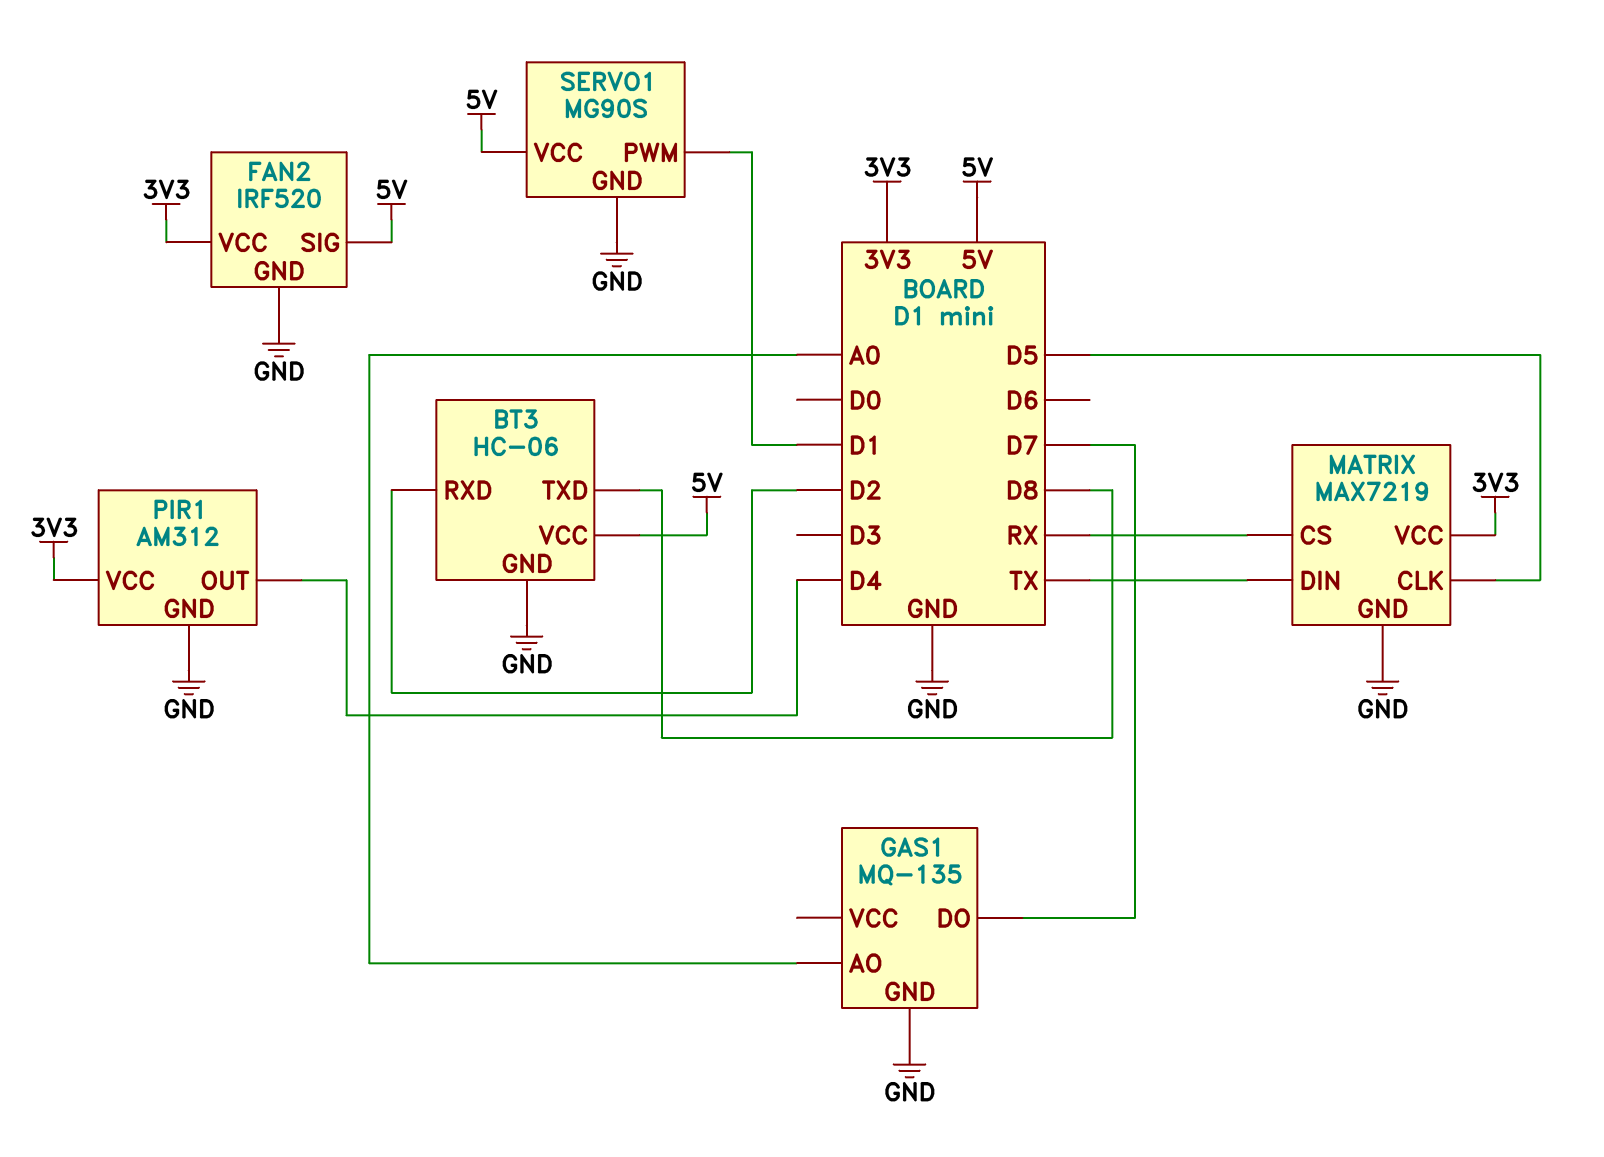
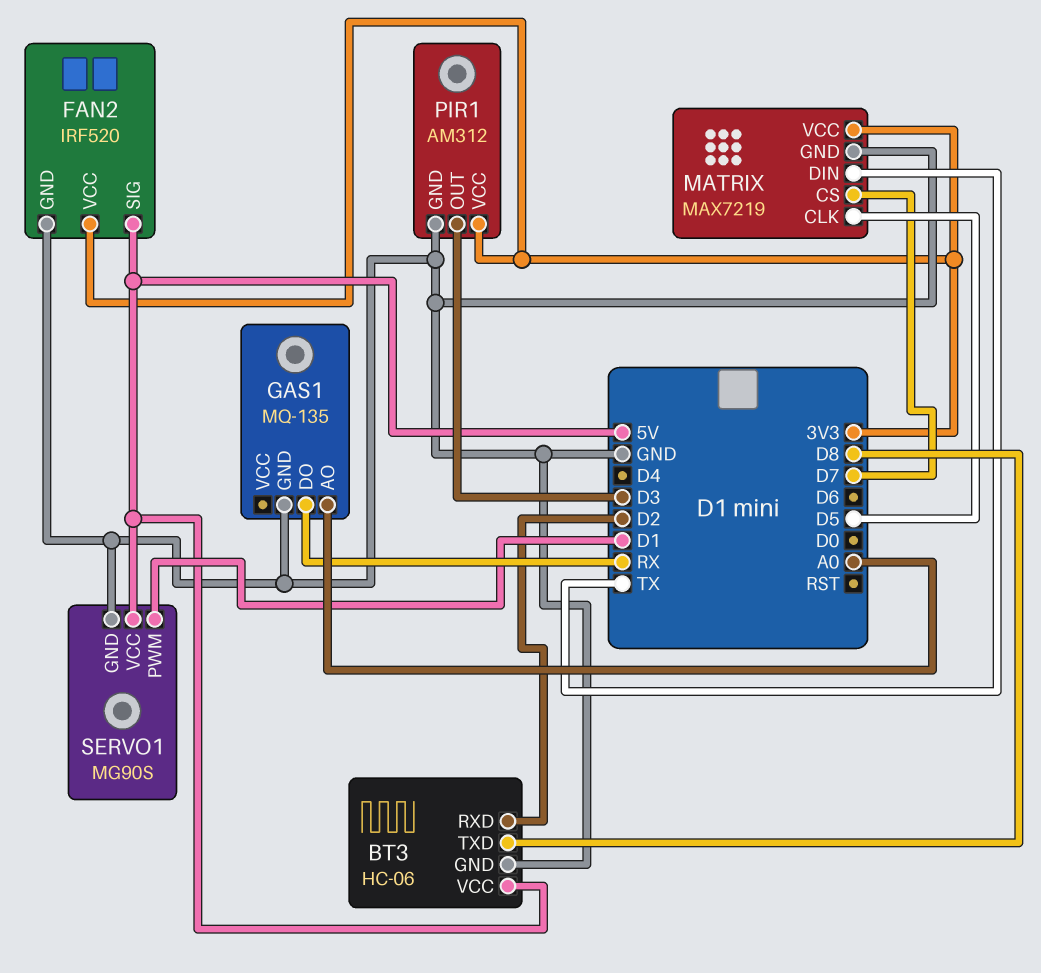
GAS1 pin DO: D7 -> RX
MATRIX pin CS: RX -> D7
PIR1 pin OUT: D4 -> D3

